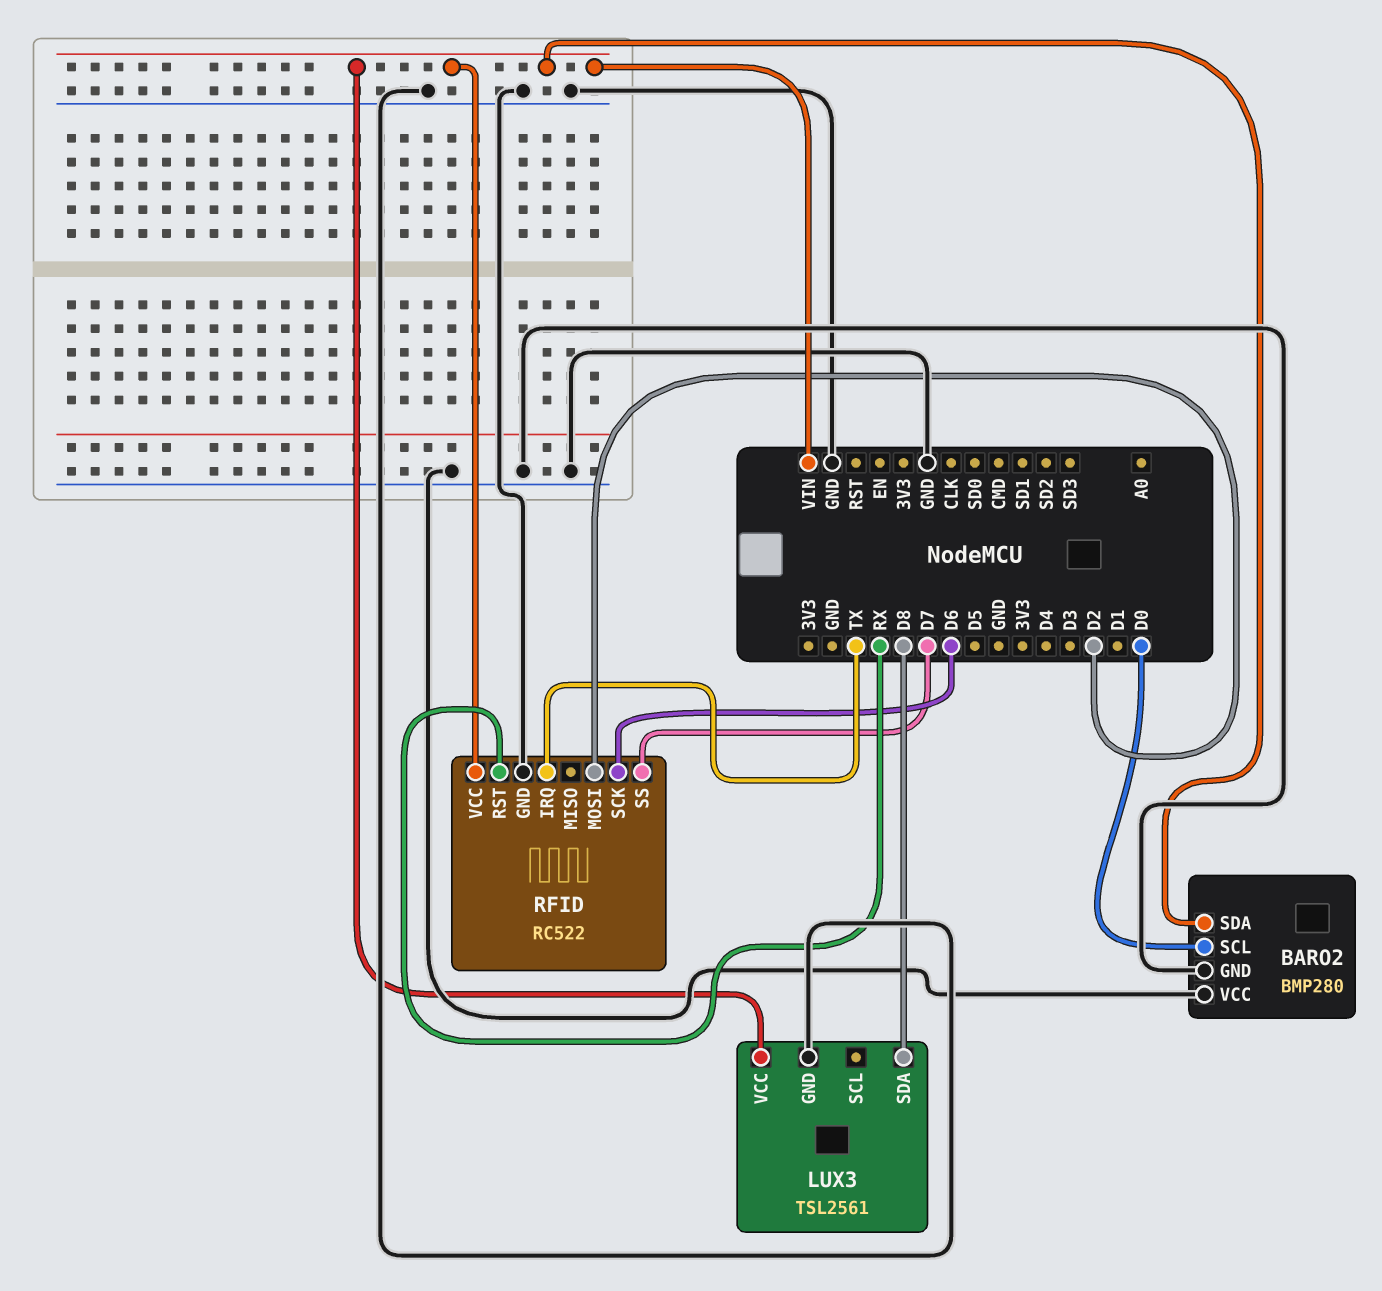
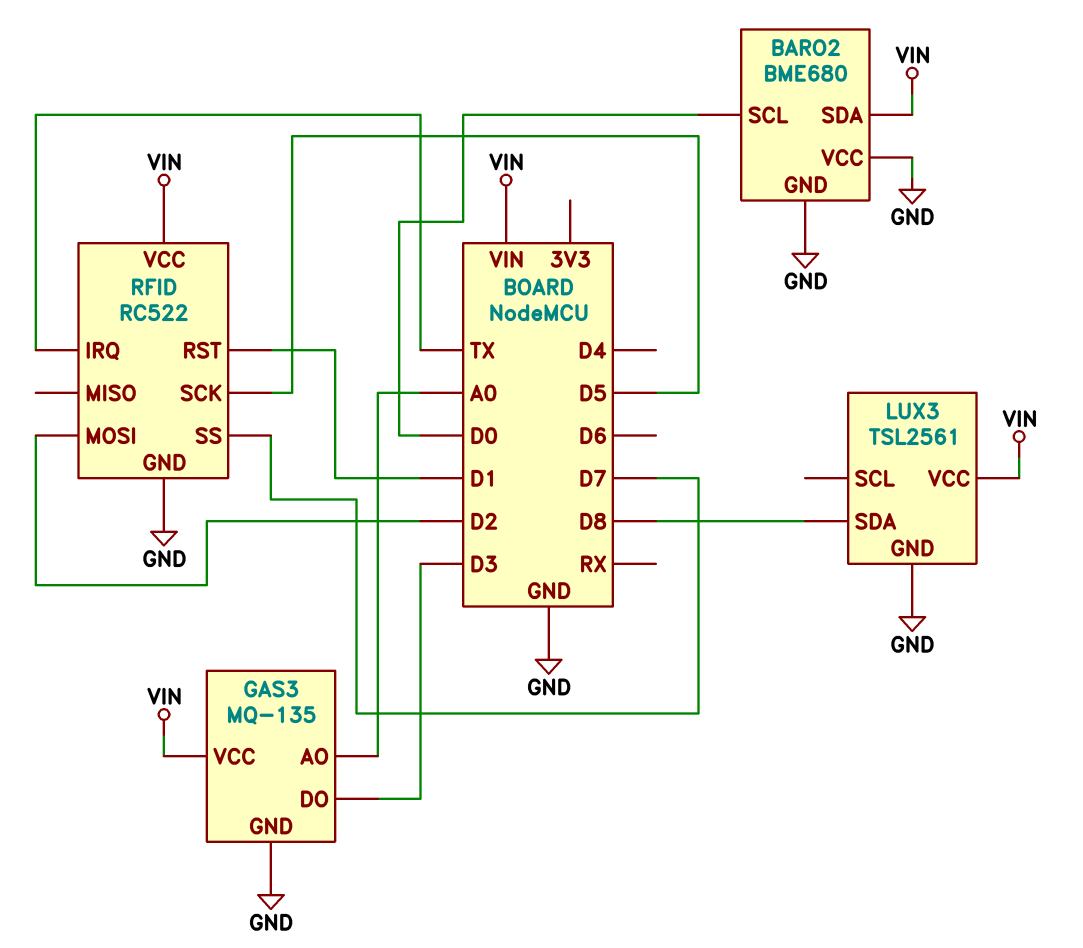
BARO2: BMP280 -> BME680
GAS3: none -> MQ-135
GAS3 pin AO: none -> A0
GAS3 pin DO: none -> D3
GAS3 pin GND: none -> GND
GAS3 pin VCC: none -> VIN
RFID pin RST: RX -> D1
RFID pin SCK: D6 -> D5

